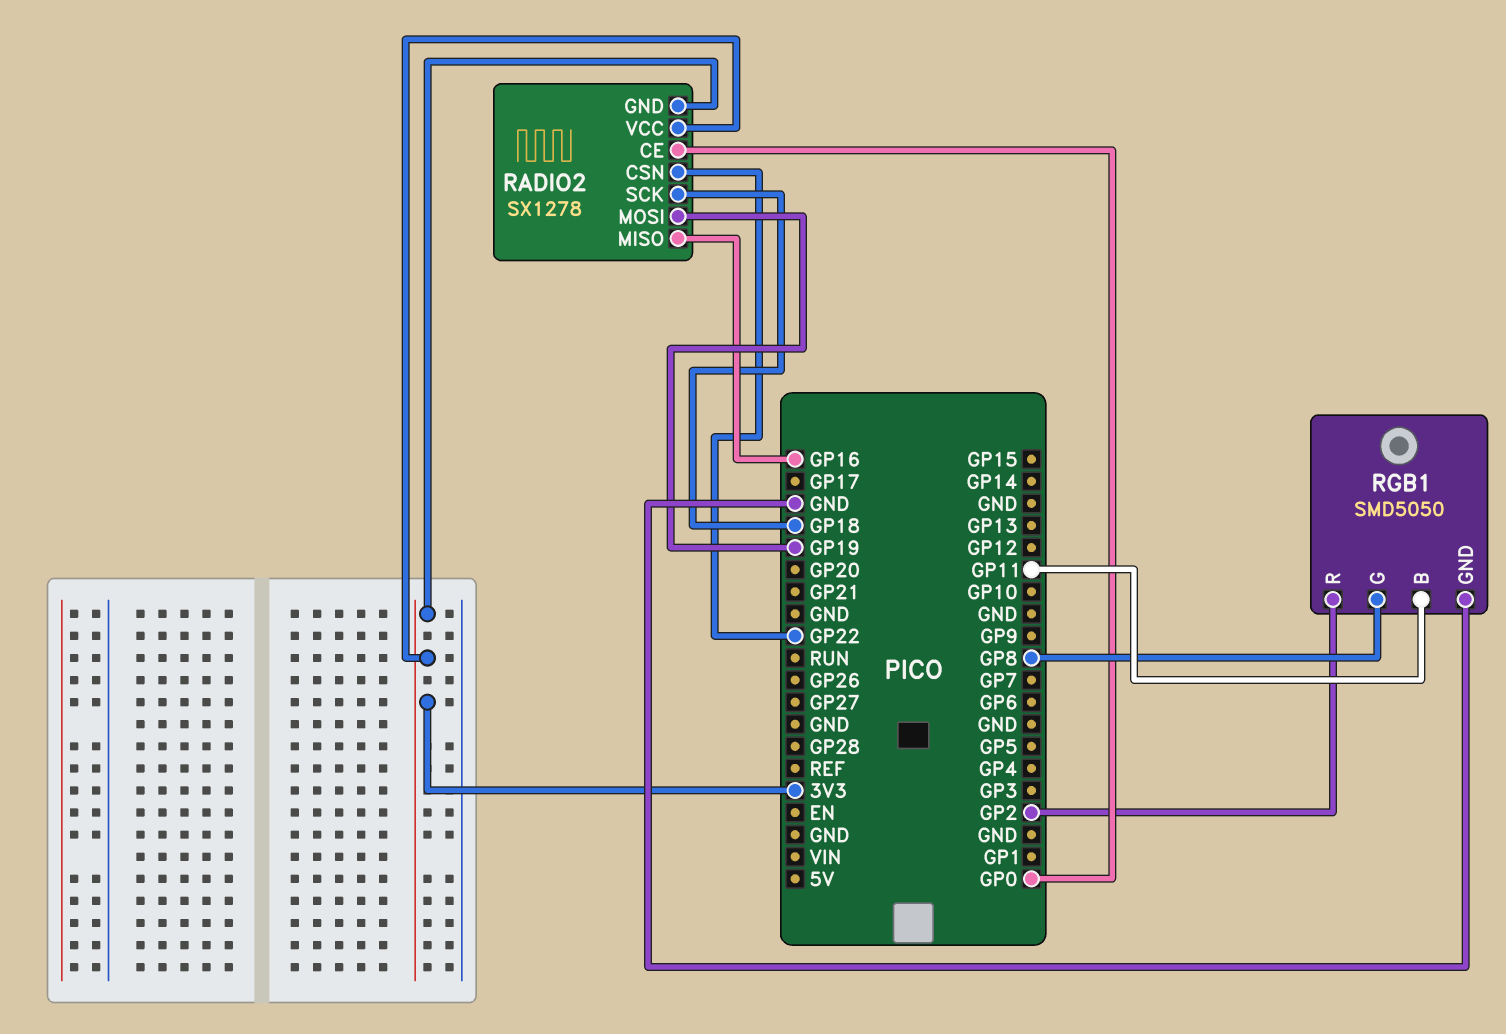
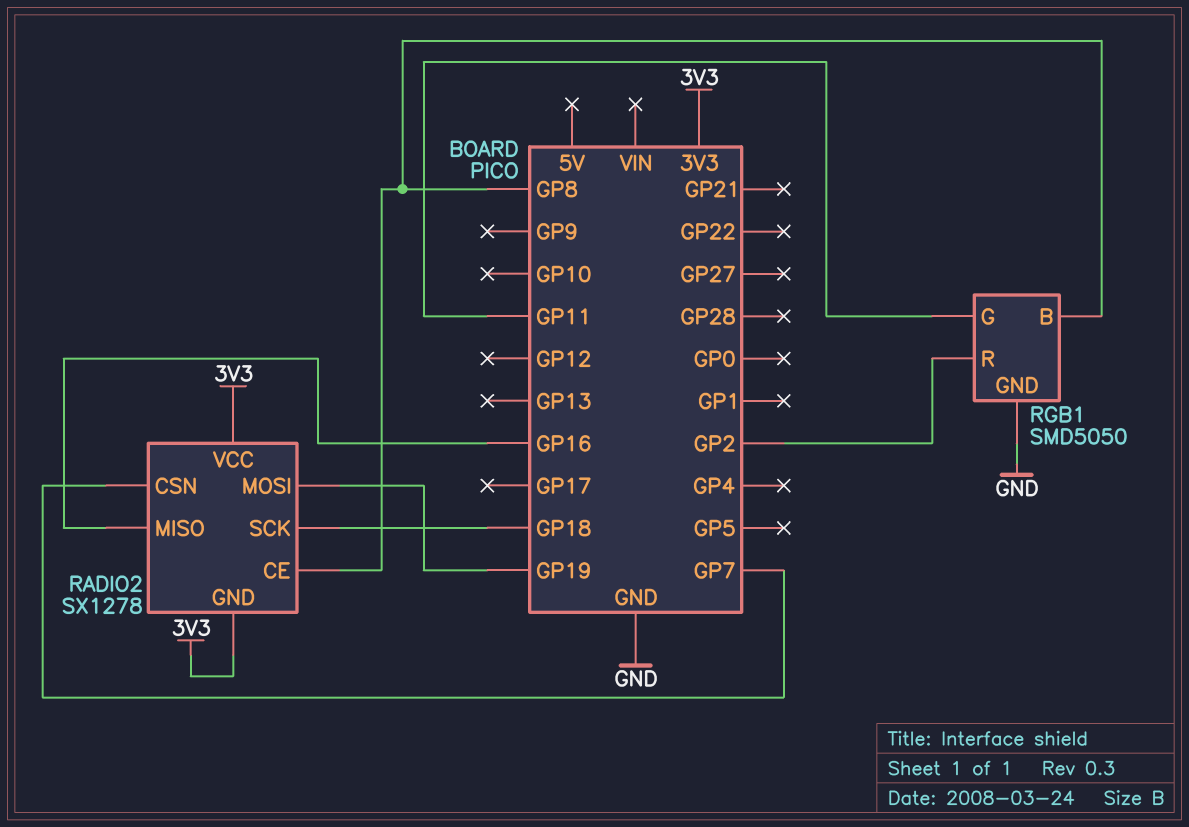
RADIO2 pin CE: GP0 -> GP8
RADIO2 pin CSN: GP22 -> GP7
RGB1 pin B: GP11 -> GP8
RGB1 pin G: GP8 -> GP11

